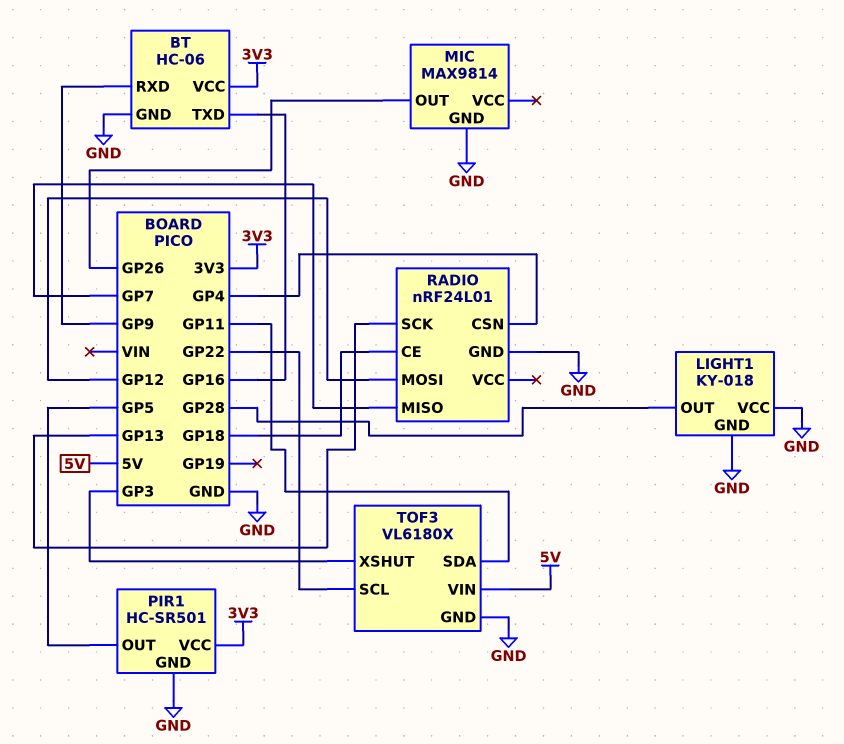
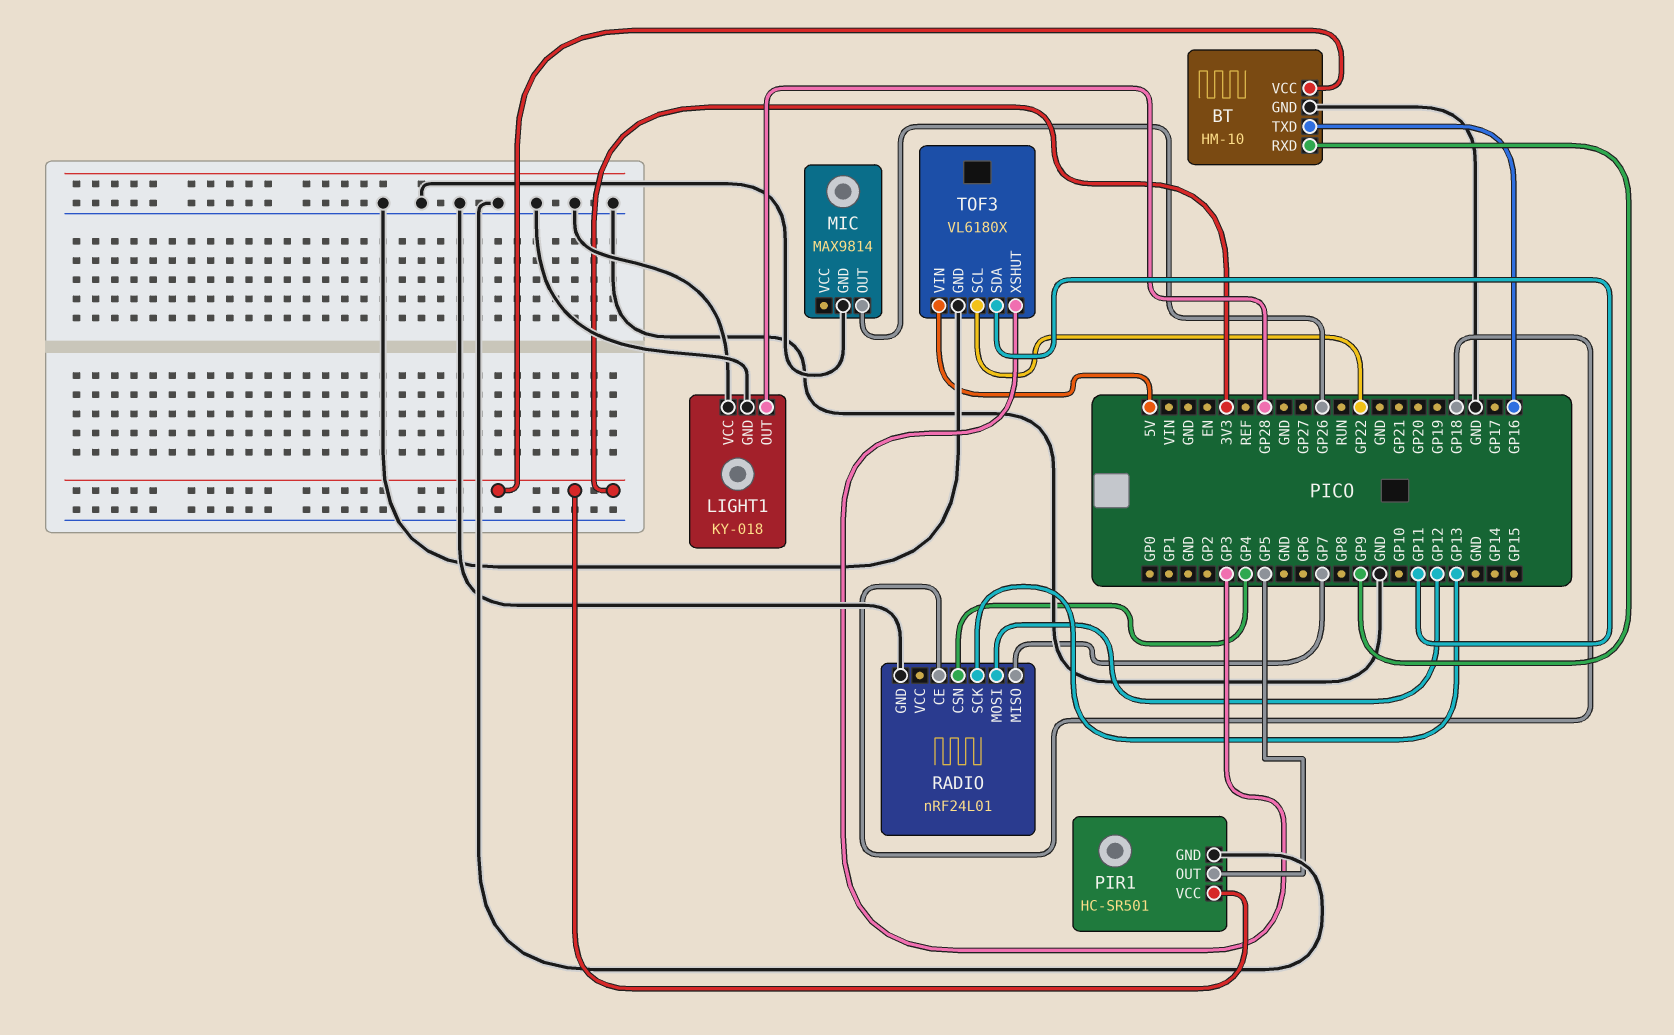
BT: HC-06 -> HM-10

